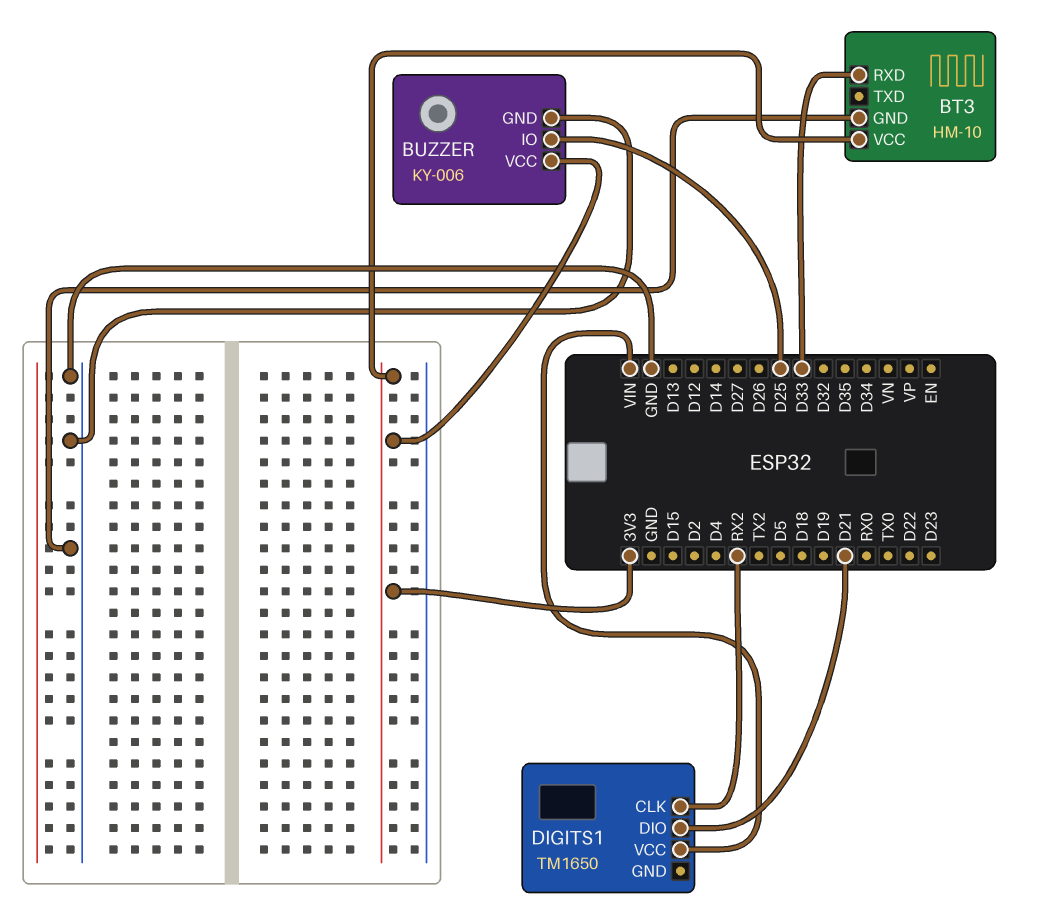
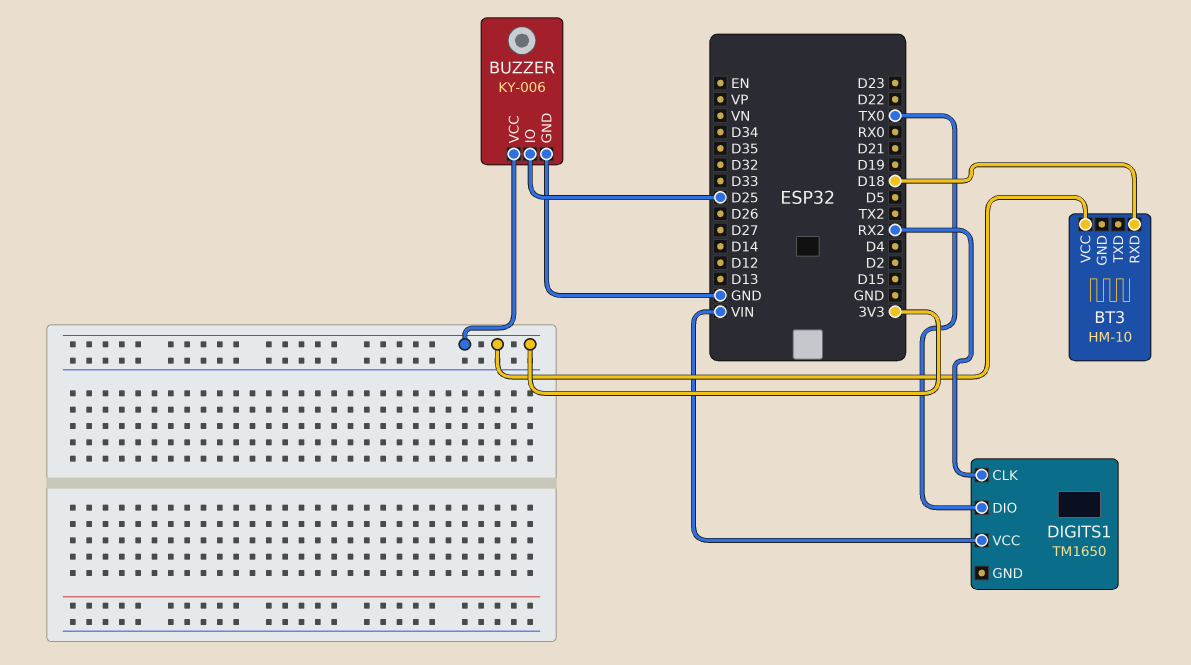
BT3 pin GND: GND -> none
BT3 pin RXD: D33 -> D18
DIGITS1 pin DIO: D21 -> TX0

